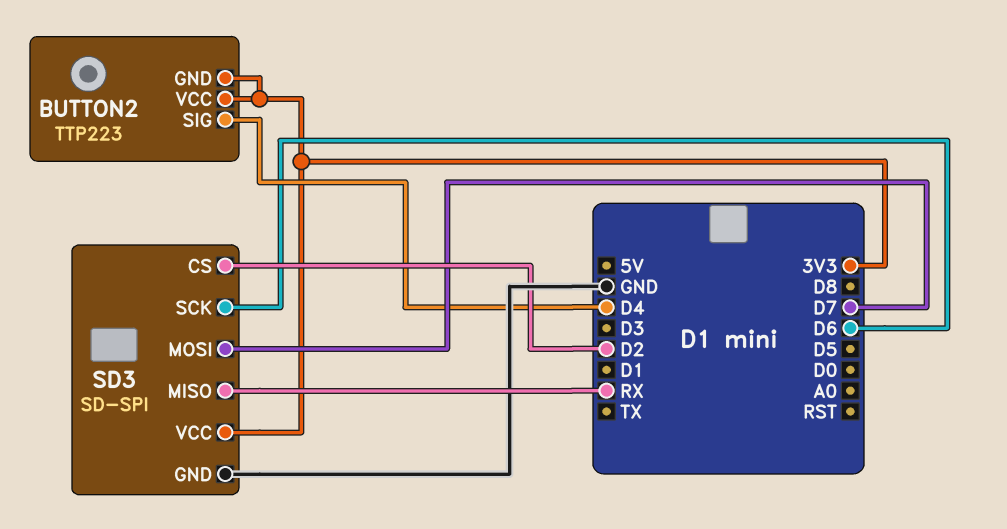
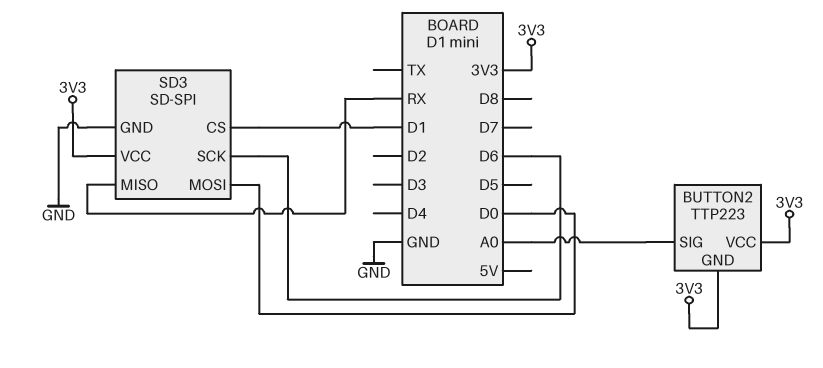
BUTTON2 pin SIG: D4 -> A0
SD3 pin CS: D2 -> D1
SD3 pin MOSI: D7 -> D0

